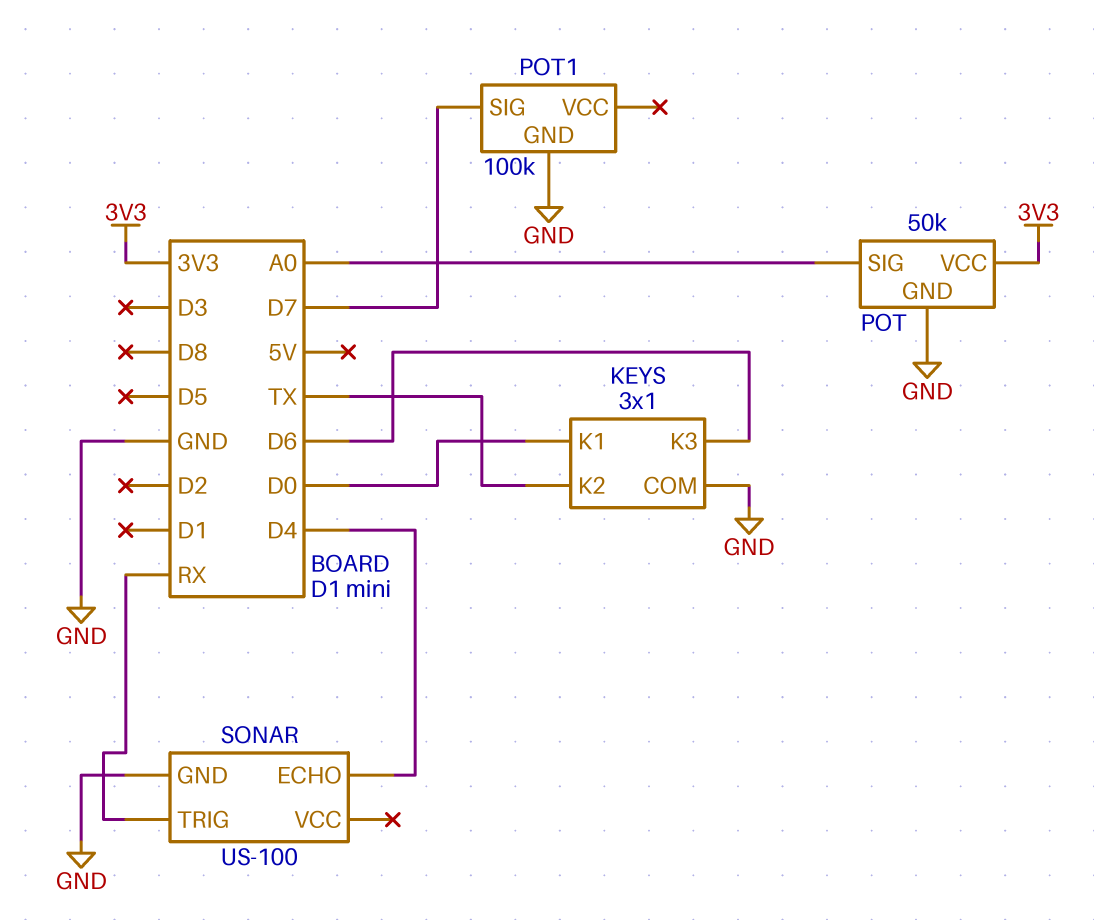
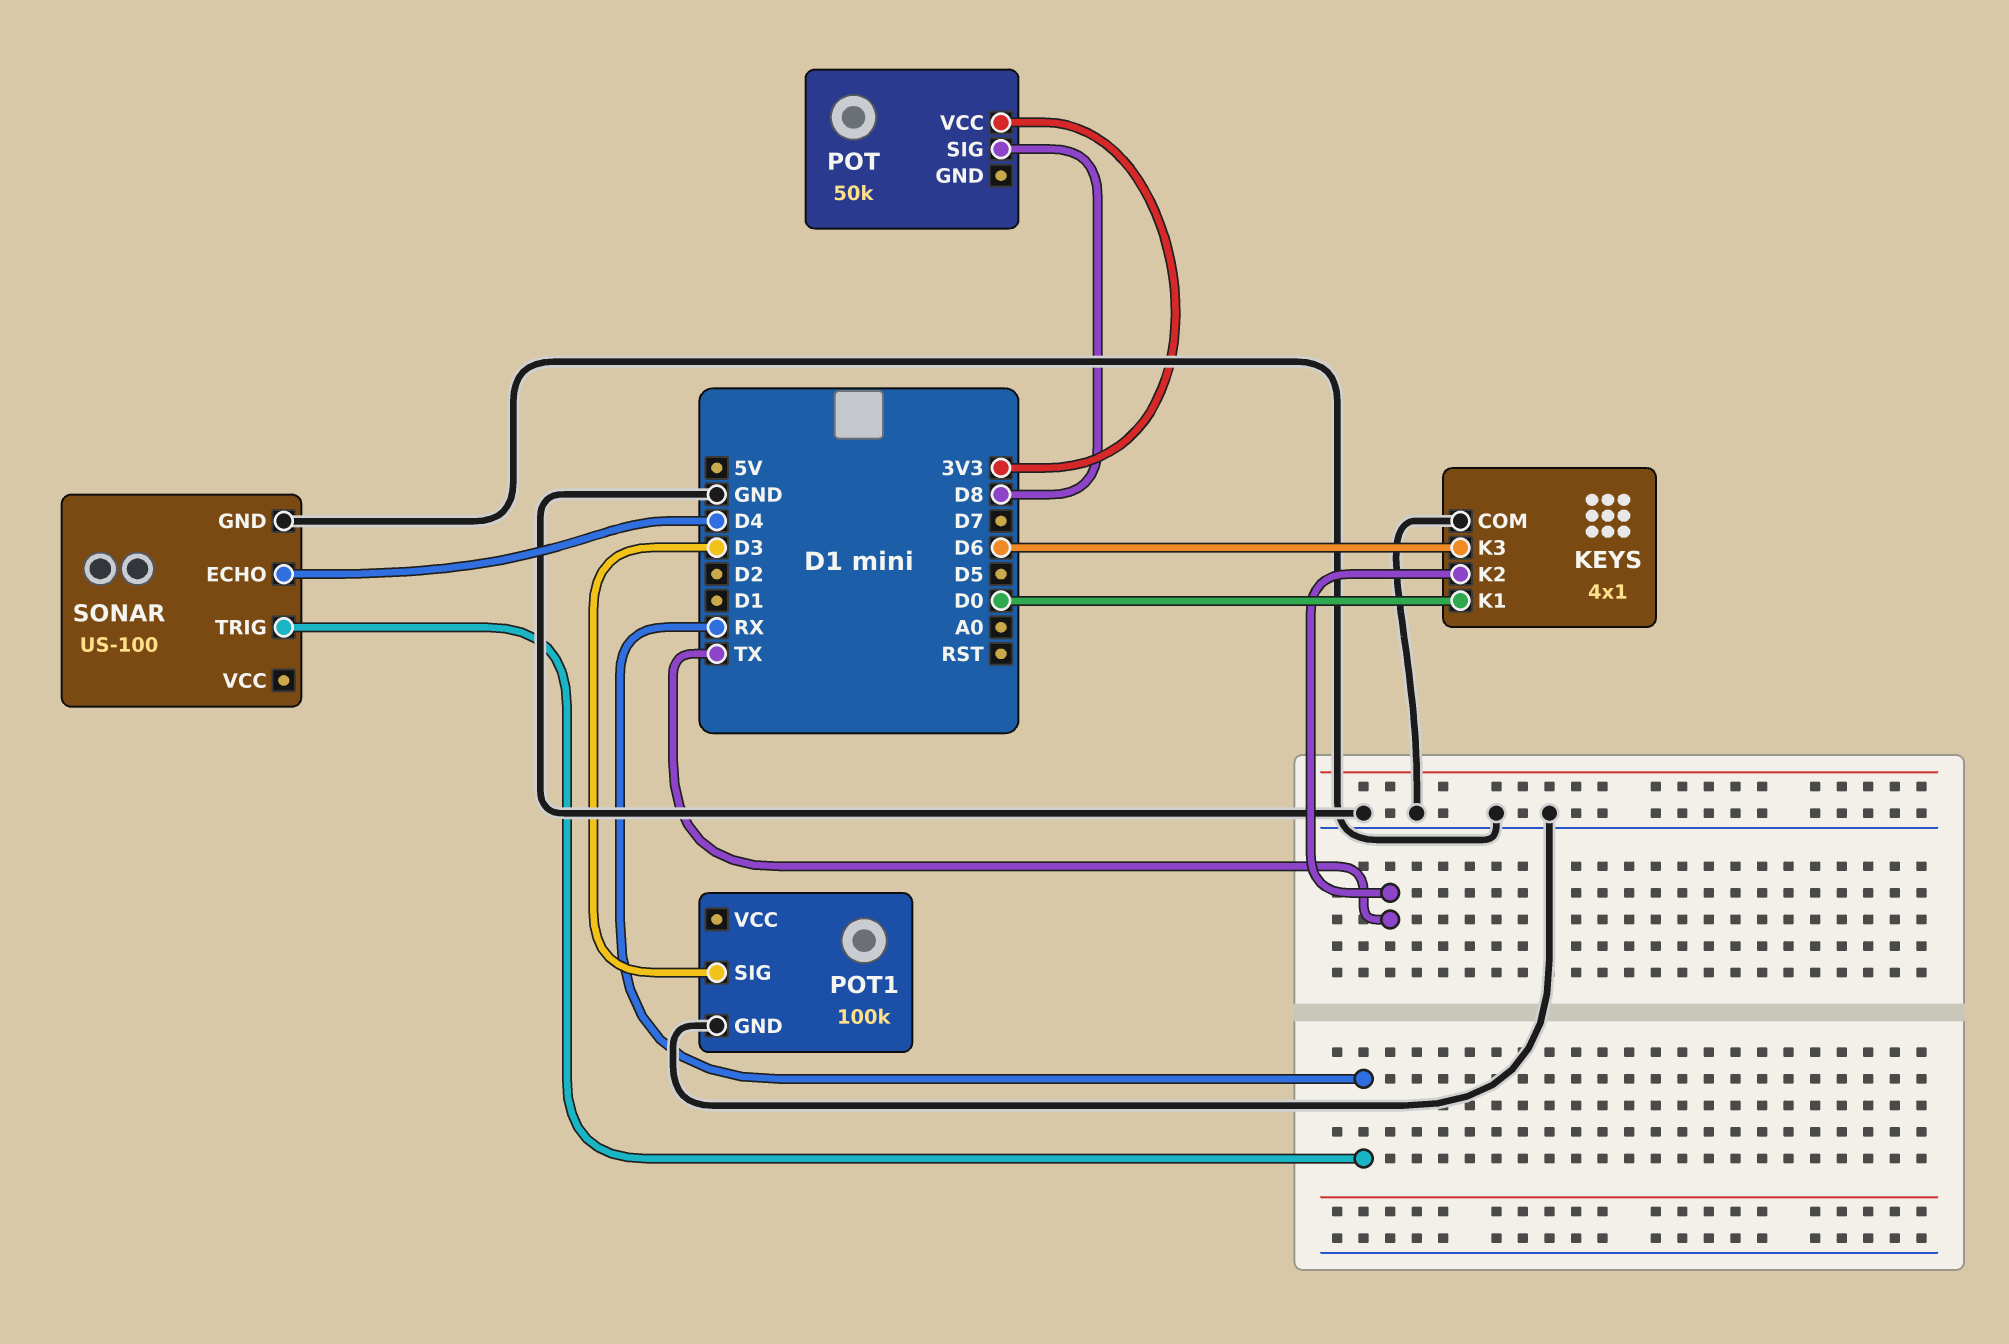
KEYS: 3x1 -> 4x1
POT pin GND: GND -> none
POT pin SIG: A0 -> D8
POT1 pin SIG: D7 -> D3

